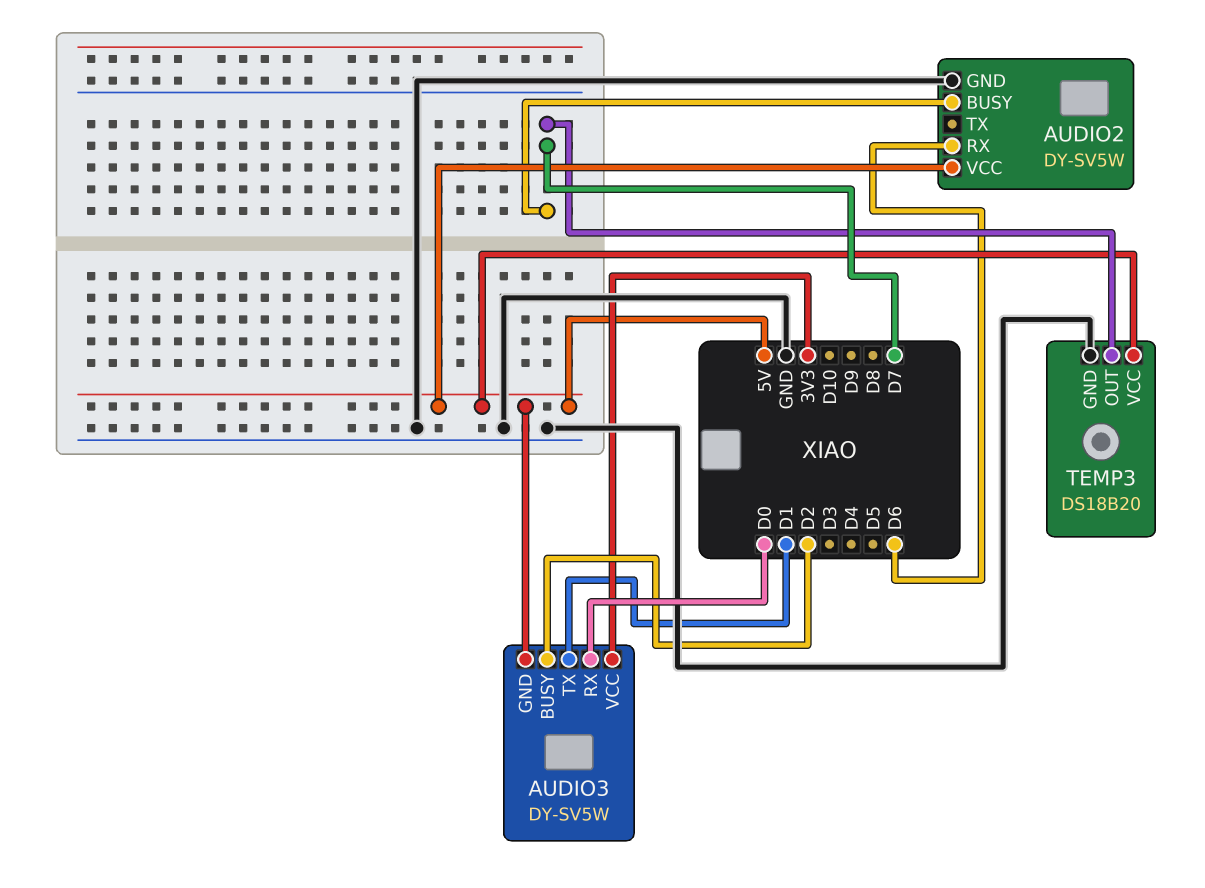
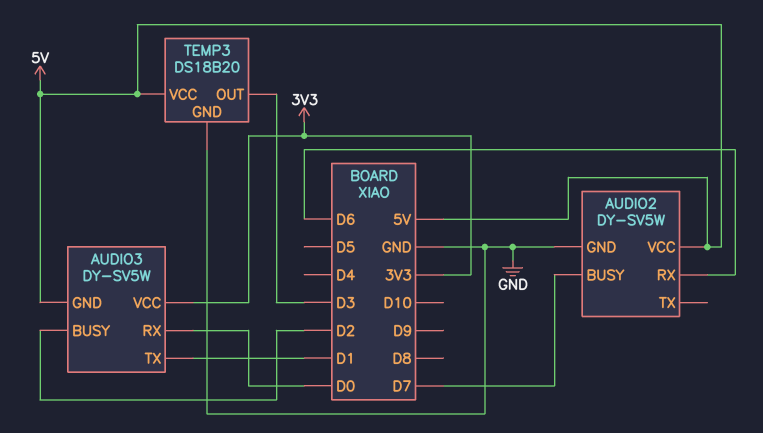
TEMP3 pin OUT: D7 -> D3

